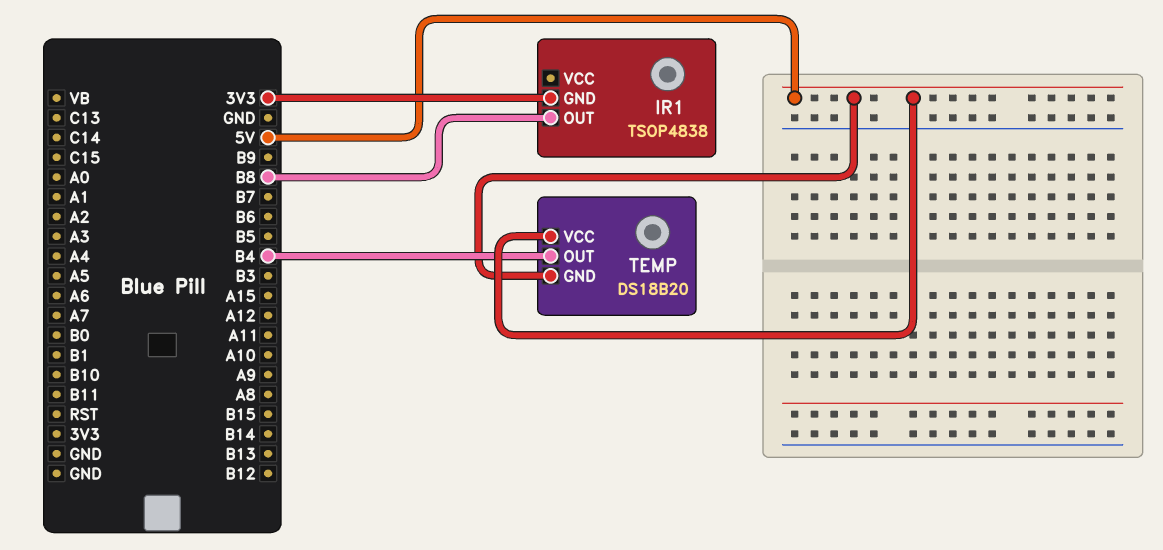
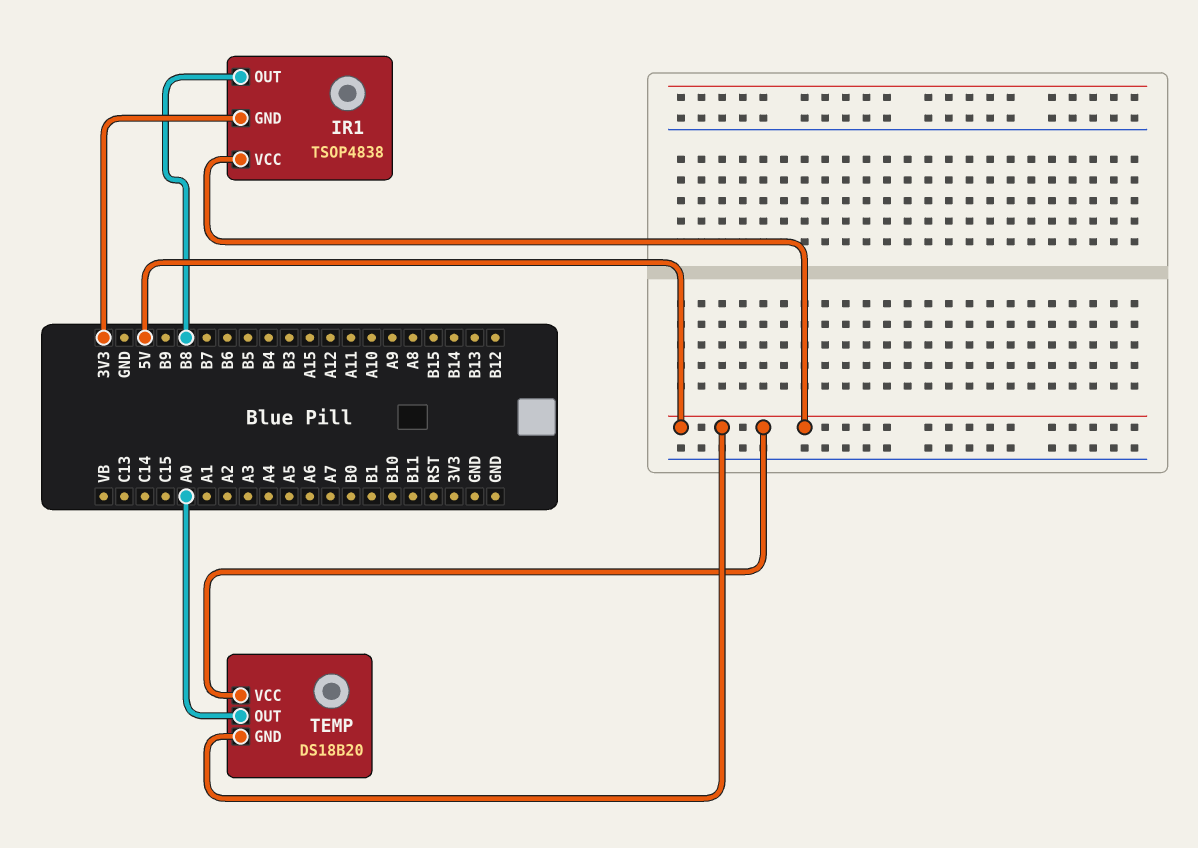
IR1 pin VCC: none -> 5V
TEMP pin OUT: B4 -> A0

